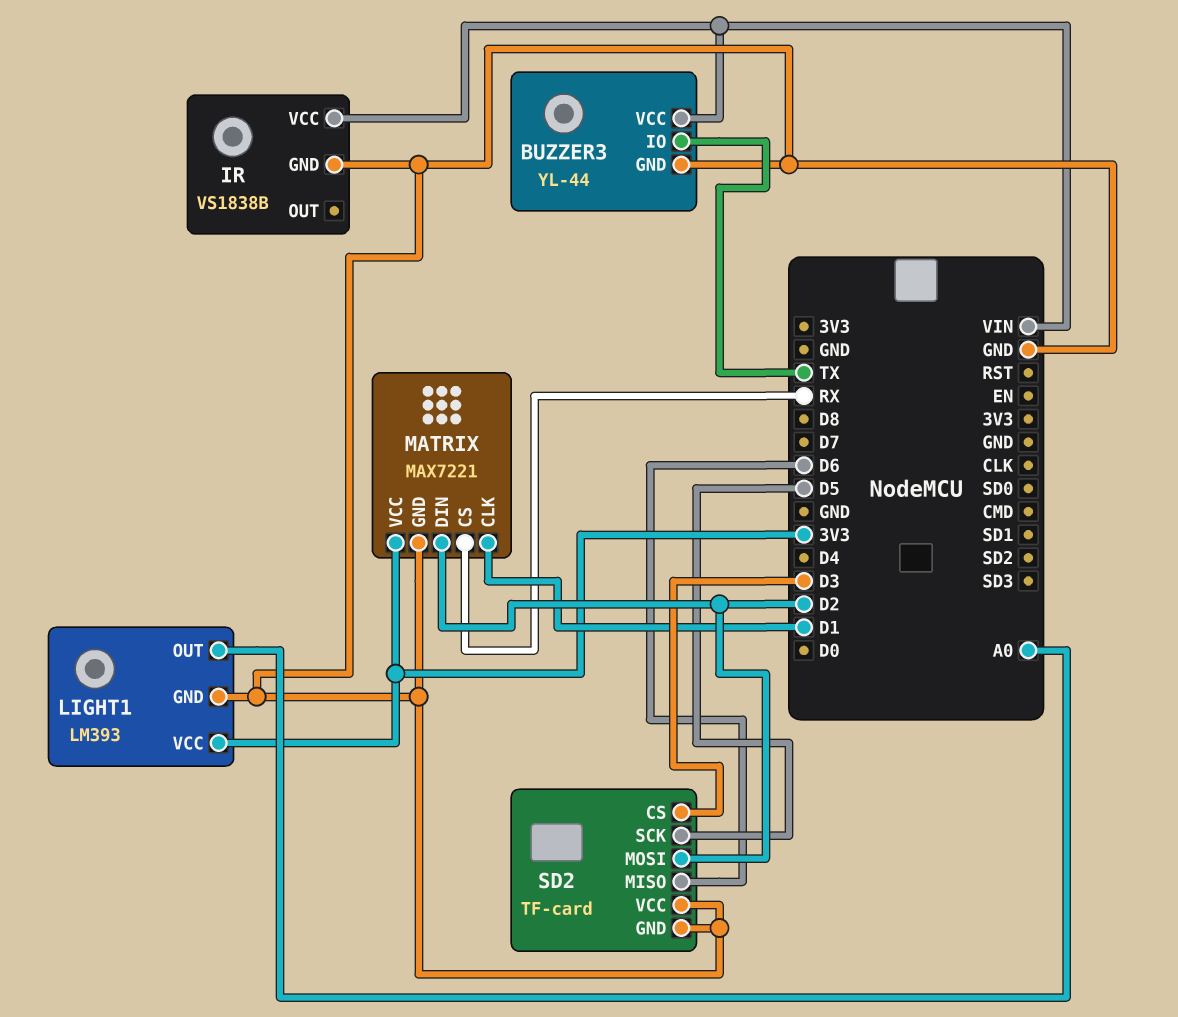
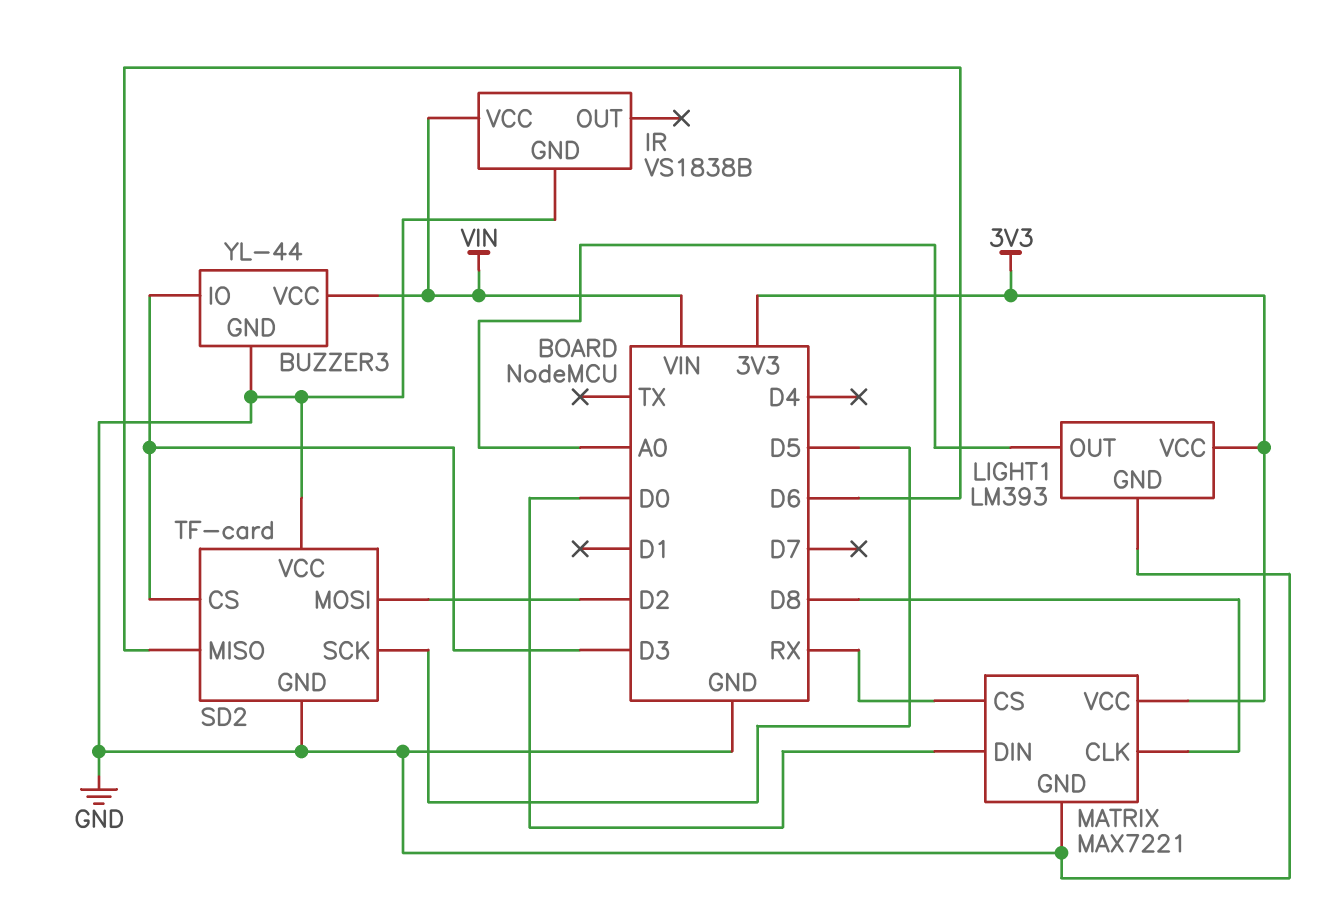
BUZZER3 pin IO: TX -> D3
MATRIX pin CLK: D1 -> D8
MATRIX pin DIN: D2 -> D0

